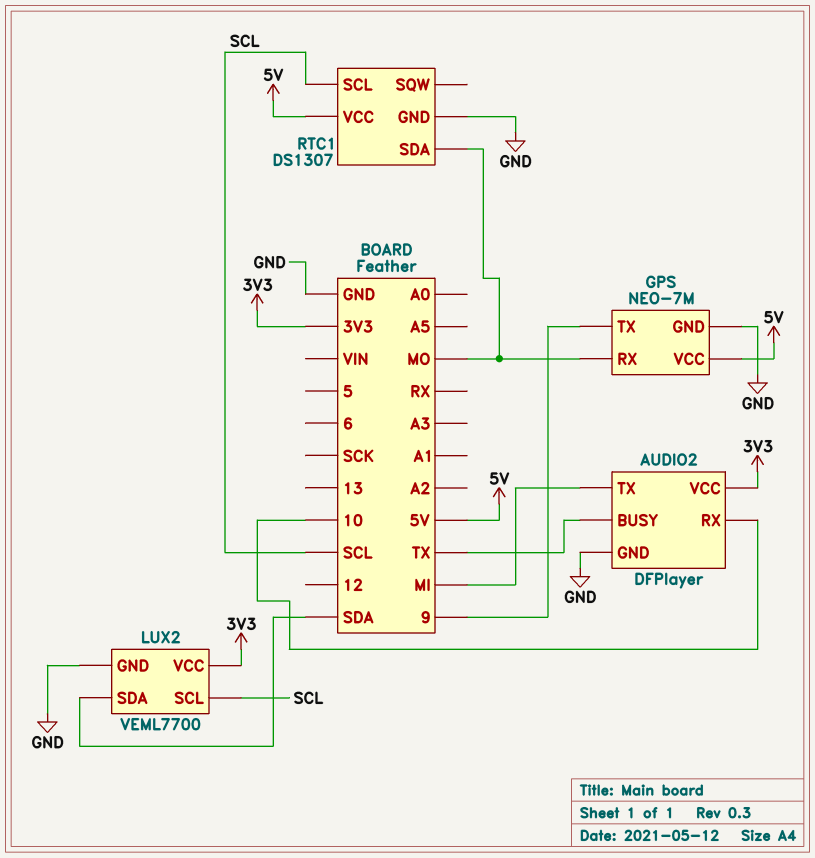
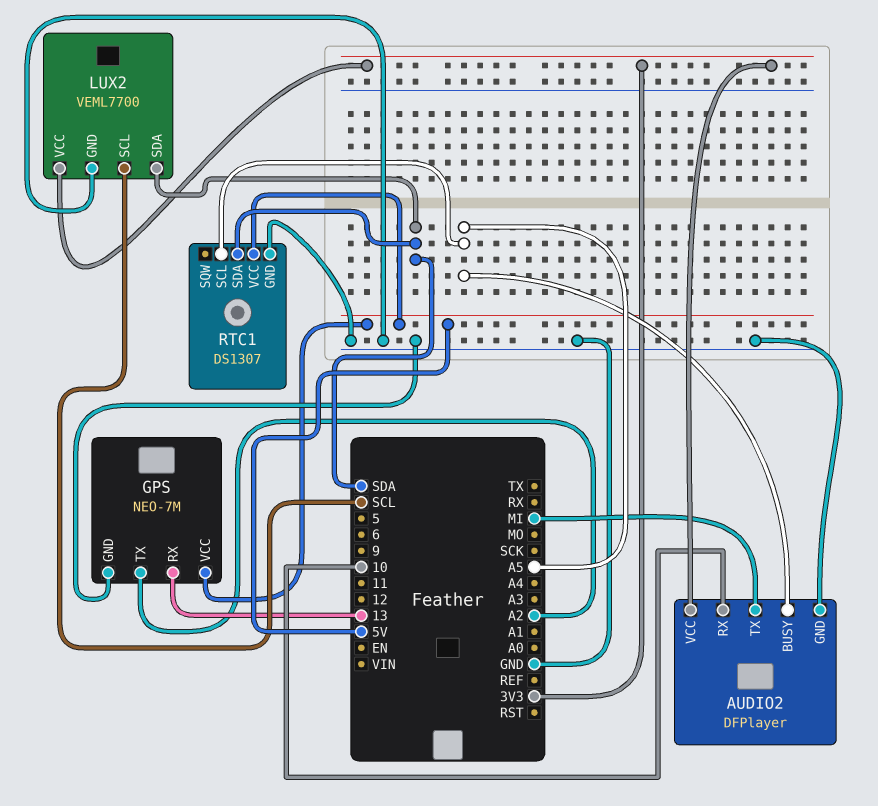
AUDIO2 pin BUSY: TX -> A5
GPS pin RX: MO -> 13
GPS pin TX: 9 -> A2
RTC1 pin SCL: SCL -> A5
RTC1 pin SDA: MO -> SDA

